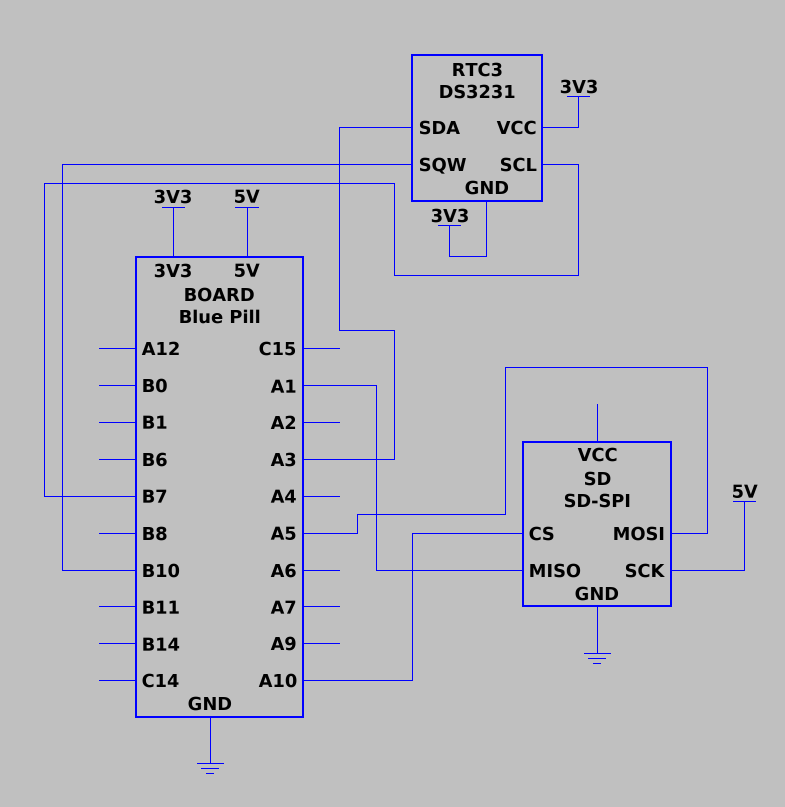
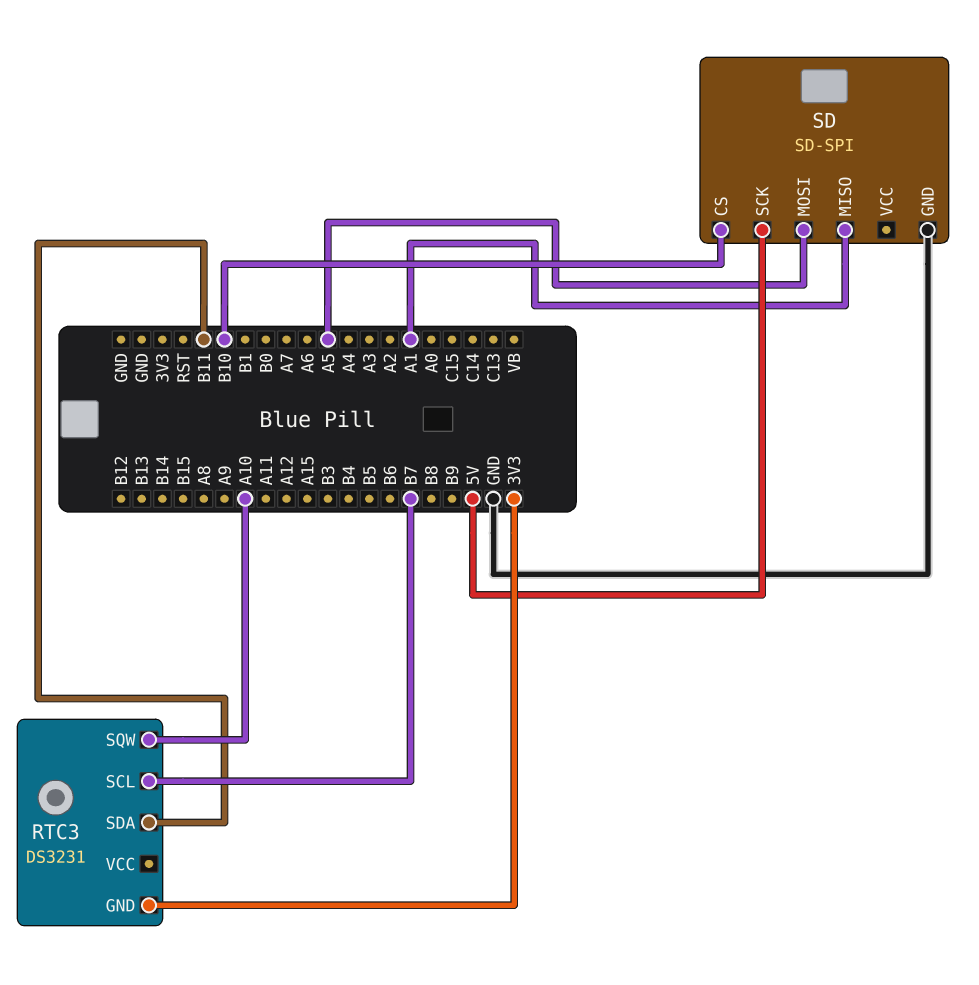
RTC3 pin SDA: A3 -> B11
RTC3 pin SQW: B10 -> A10
RTC3 pin VCC: 3V3 -> none
SD pin CS: A10 -> B10

